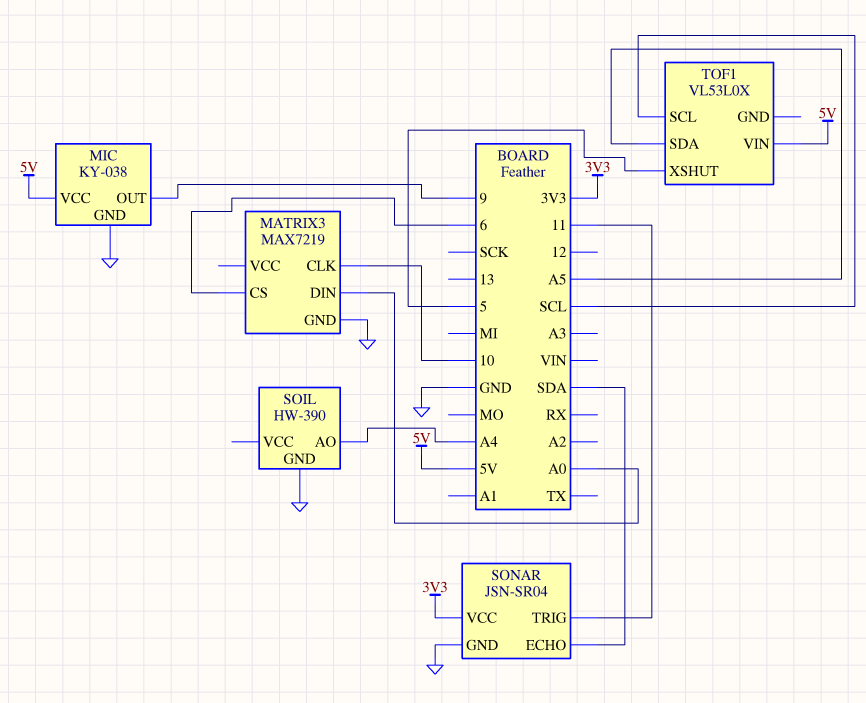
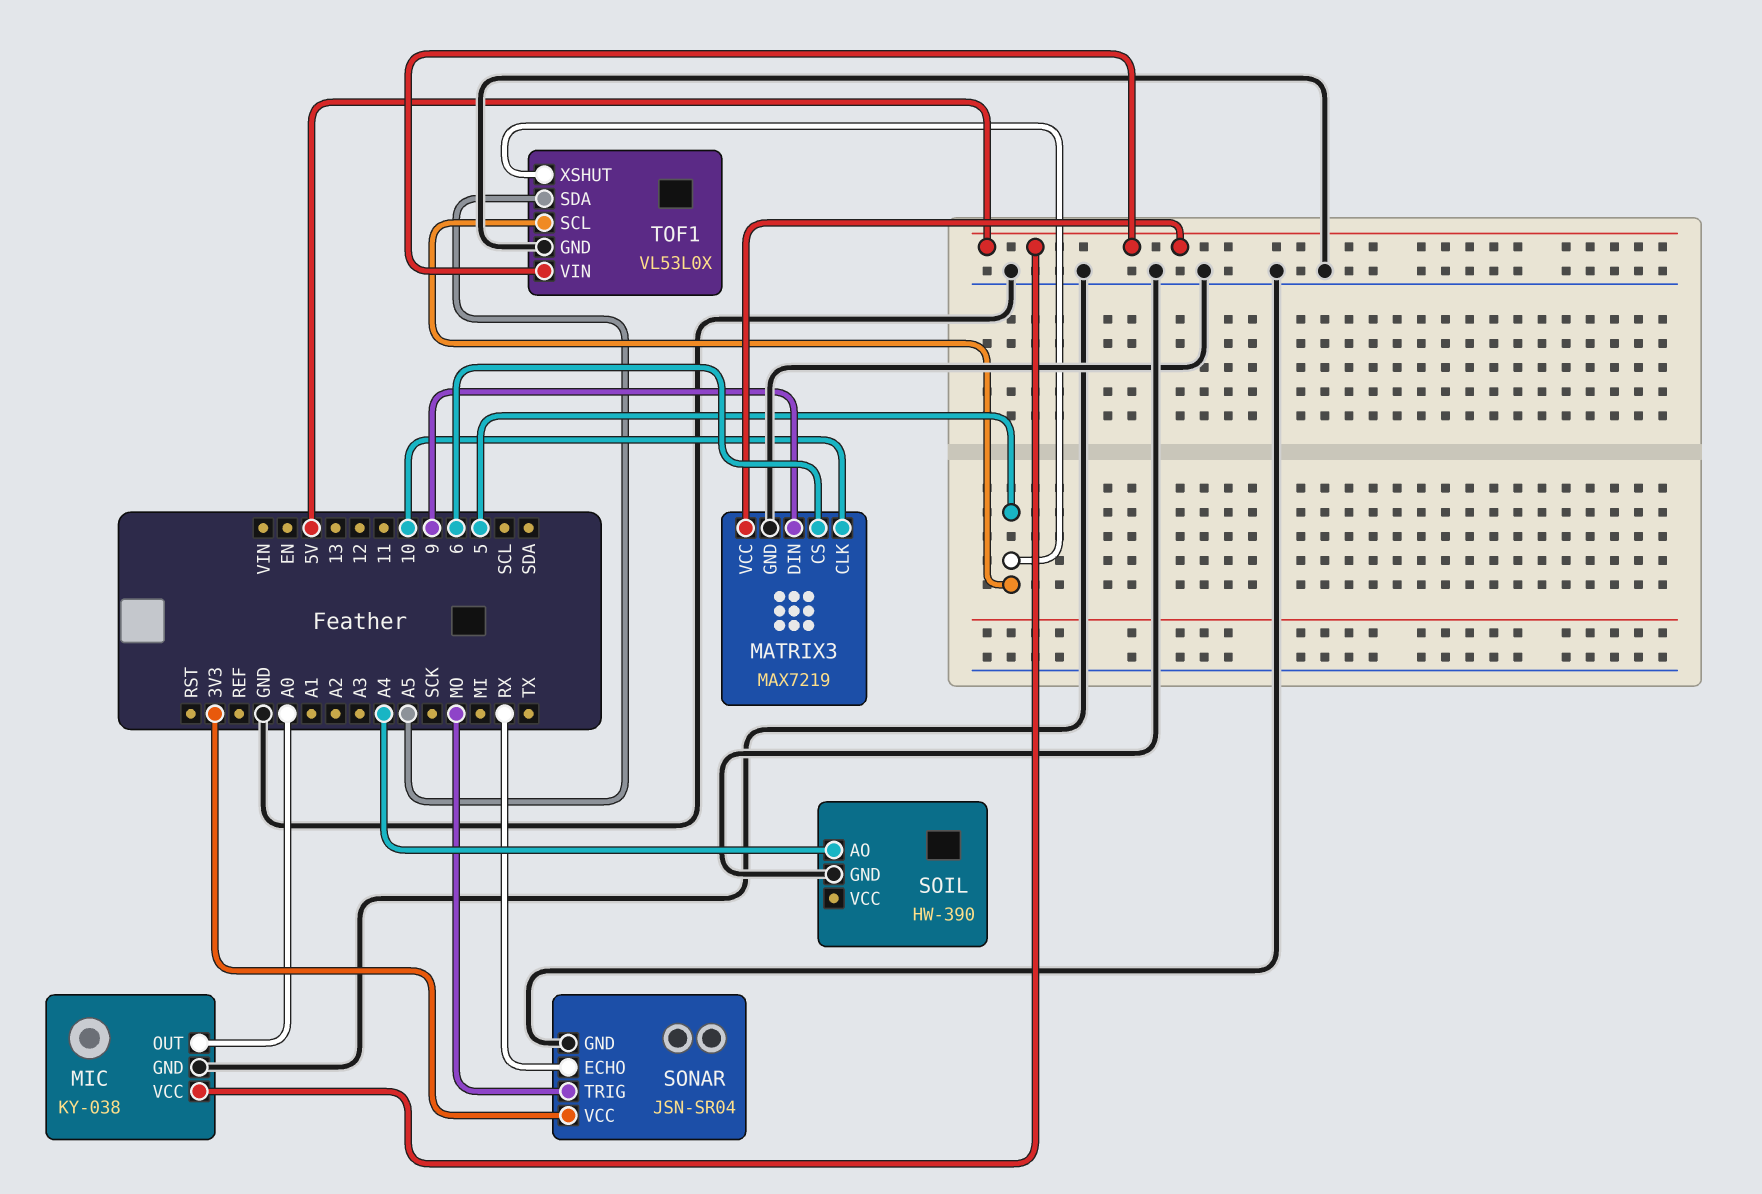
MATRIX3 pin DIN: A0 -> 9
MATRIX3 pin VCC: none -> 5V
MIC pin OUT: 9 -> A0
SONAR pin ECHO: SDA -> RX
SONAR pin TRIG: 11 -> MO
TOF1 pin GND: none -> GND
TOF1 pin SCL: SCL -> 5

